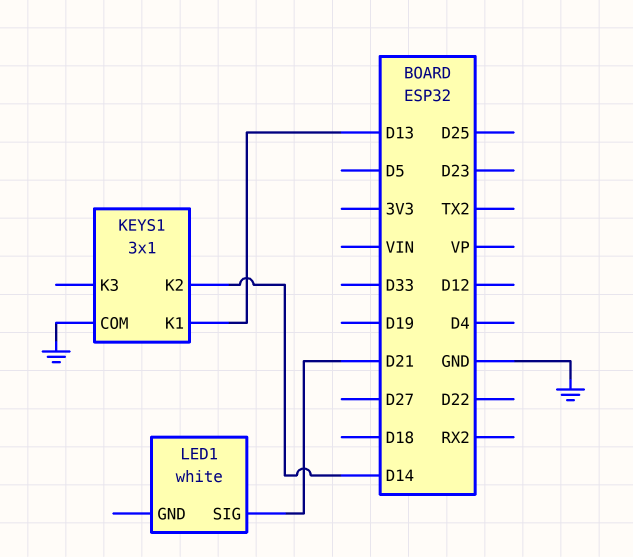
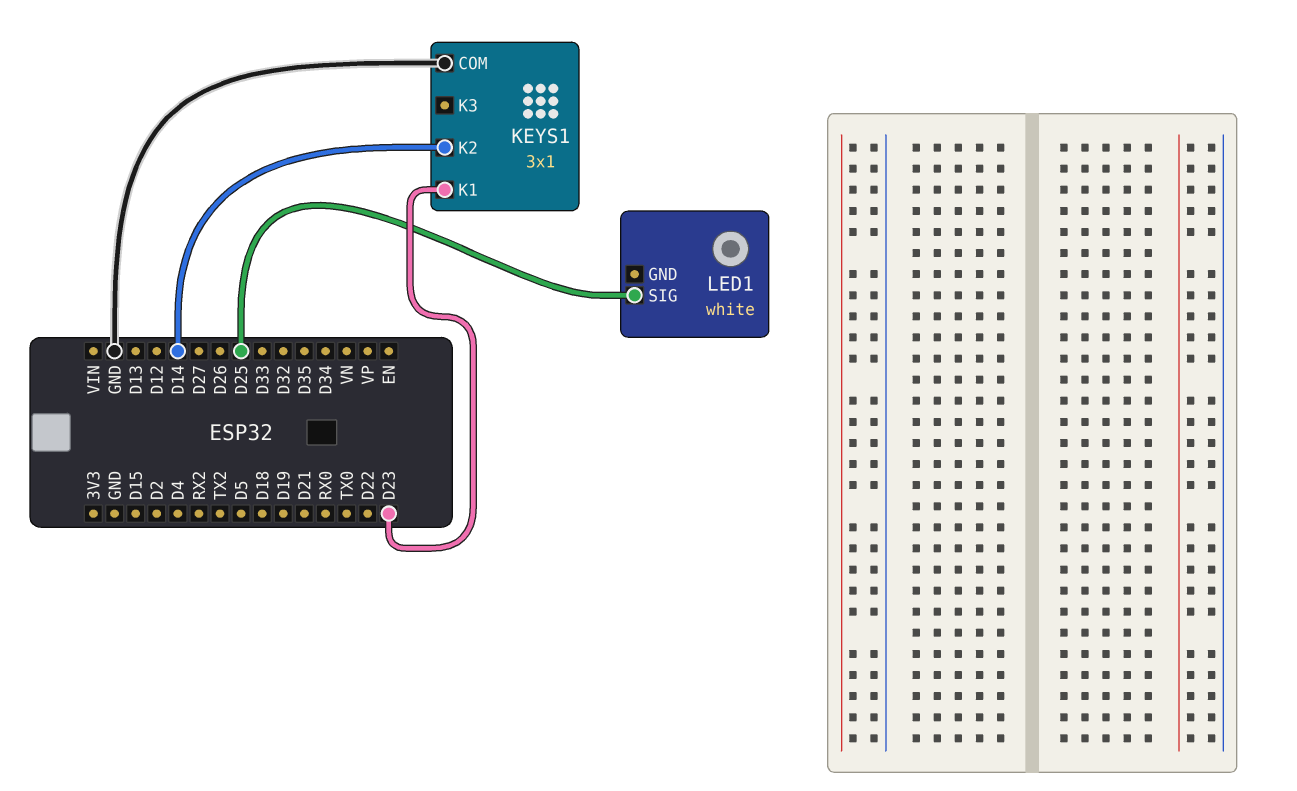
KEYS1 pin K1: D13 -> D23
LED1 pin SIG: D21 -> D25

